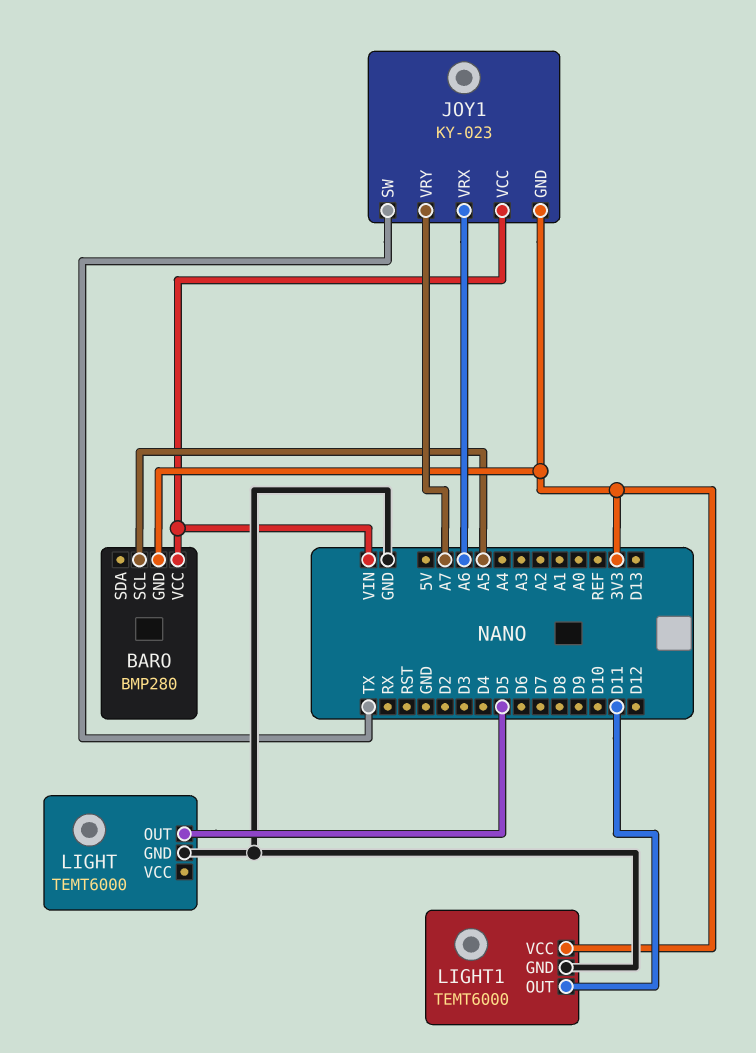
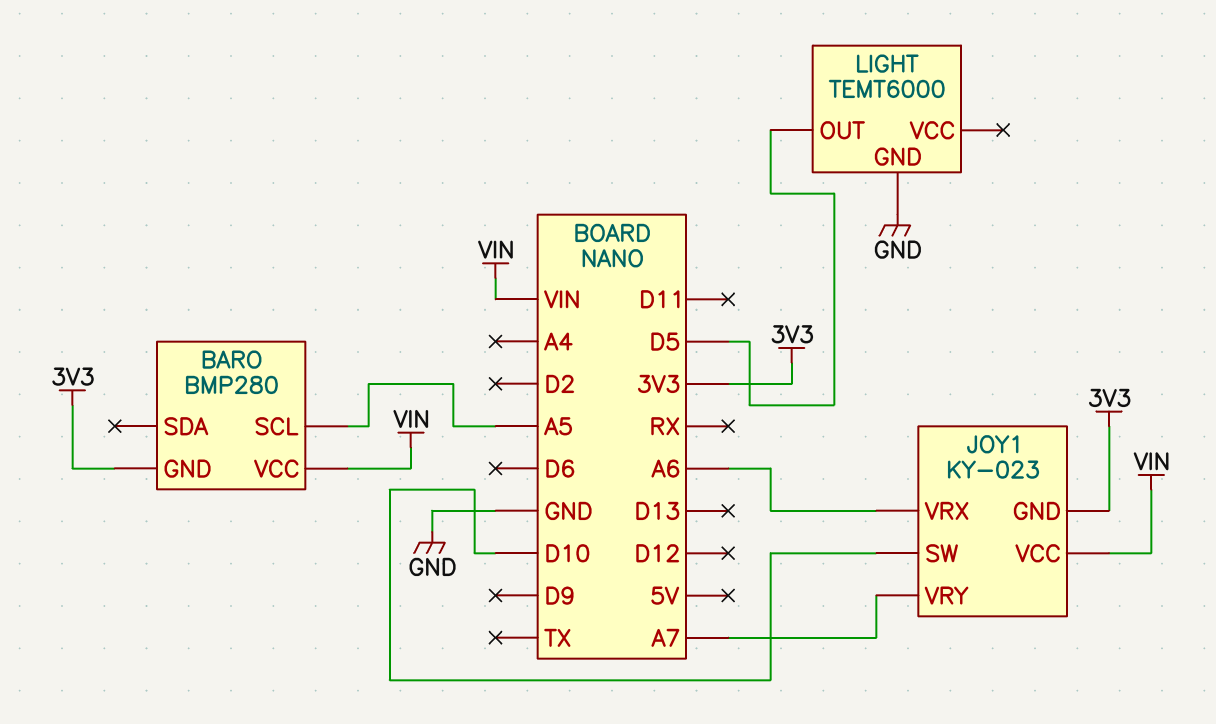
JOY1 pin SW: TX -> D10
LIGHT1: TEMT6000 -> none
LIGHT1 pin GND: GND -> none
LIGHT1 pin OUT: D11 -> none
LIGHT1 pin VCC: 3V3 -> none

